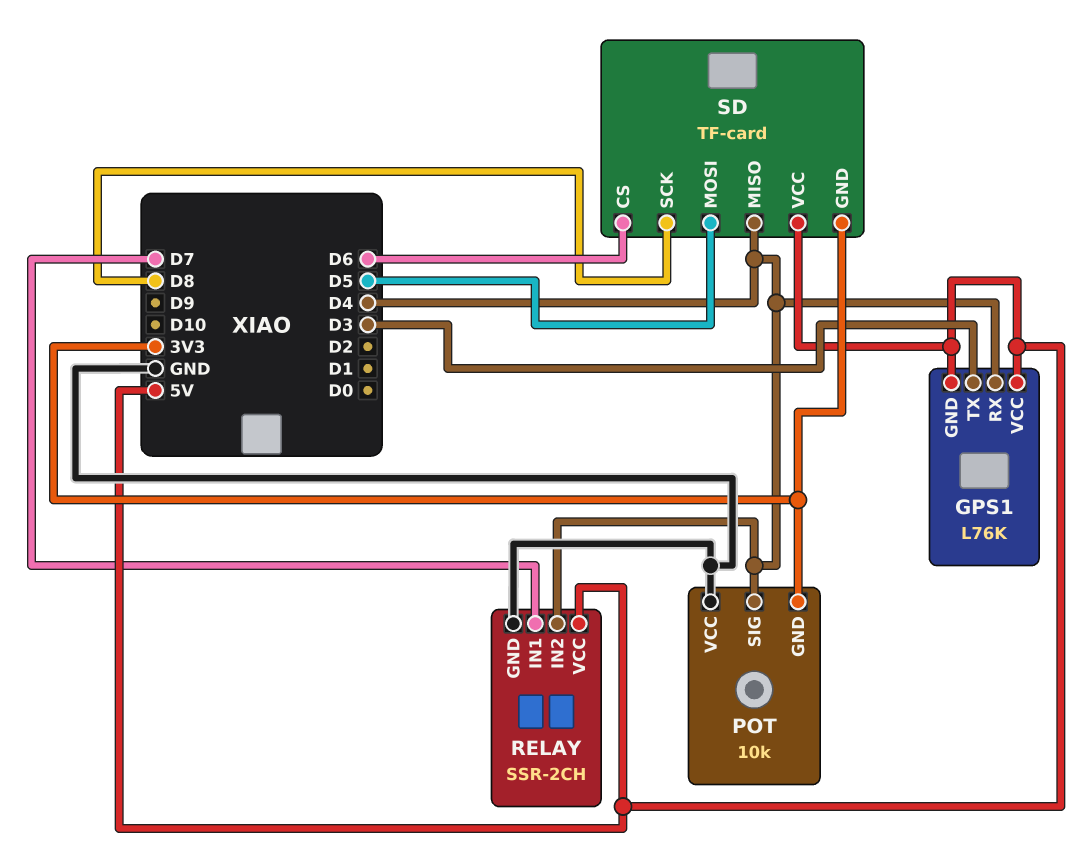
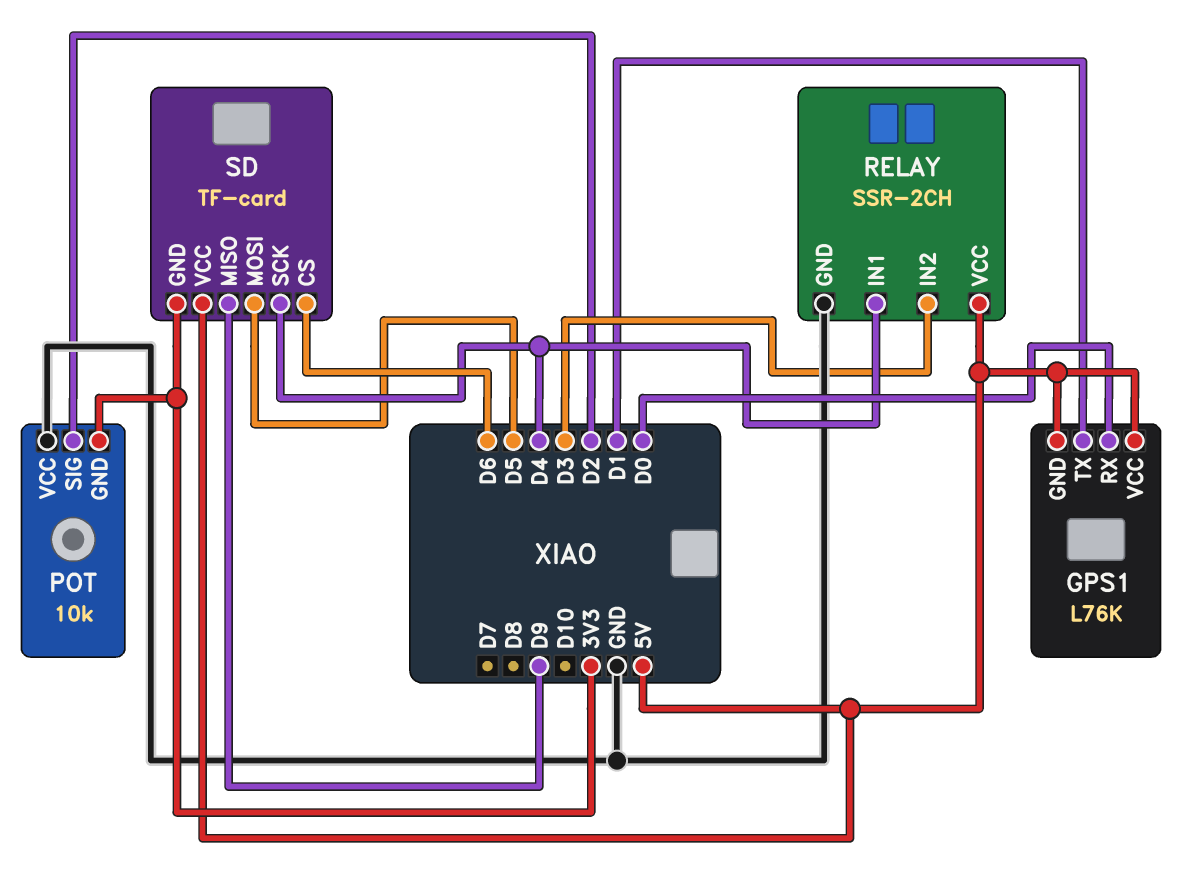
GPS1 pin RX: D4 -> D0
GPS1 pin TX: D3 -> D1
POT pin SIG: D4 -> D2
RELAY pin IN1: D7 -> D4
RELAY pin IN2: D4 -> D3
SD pin MISO: D4 -> D9
SD pin SCK: D8 -> D4

